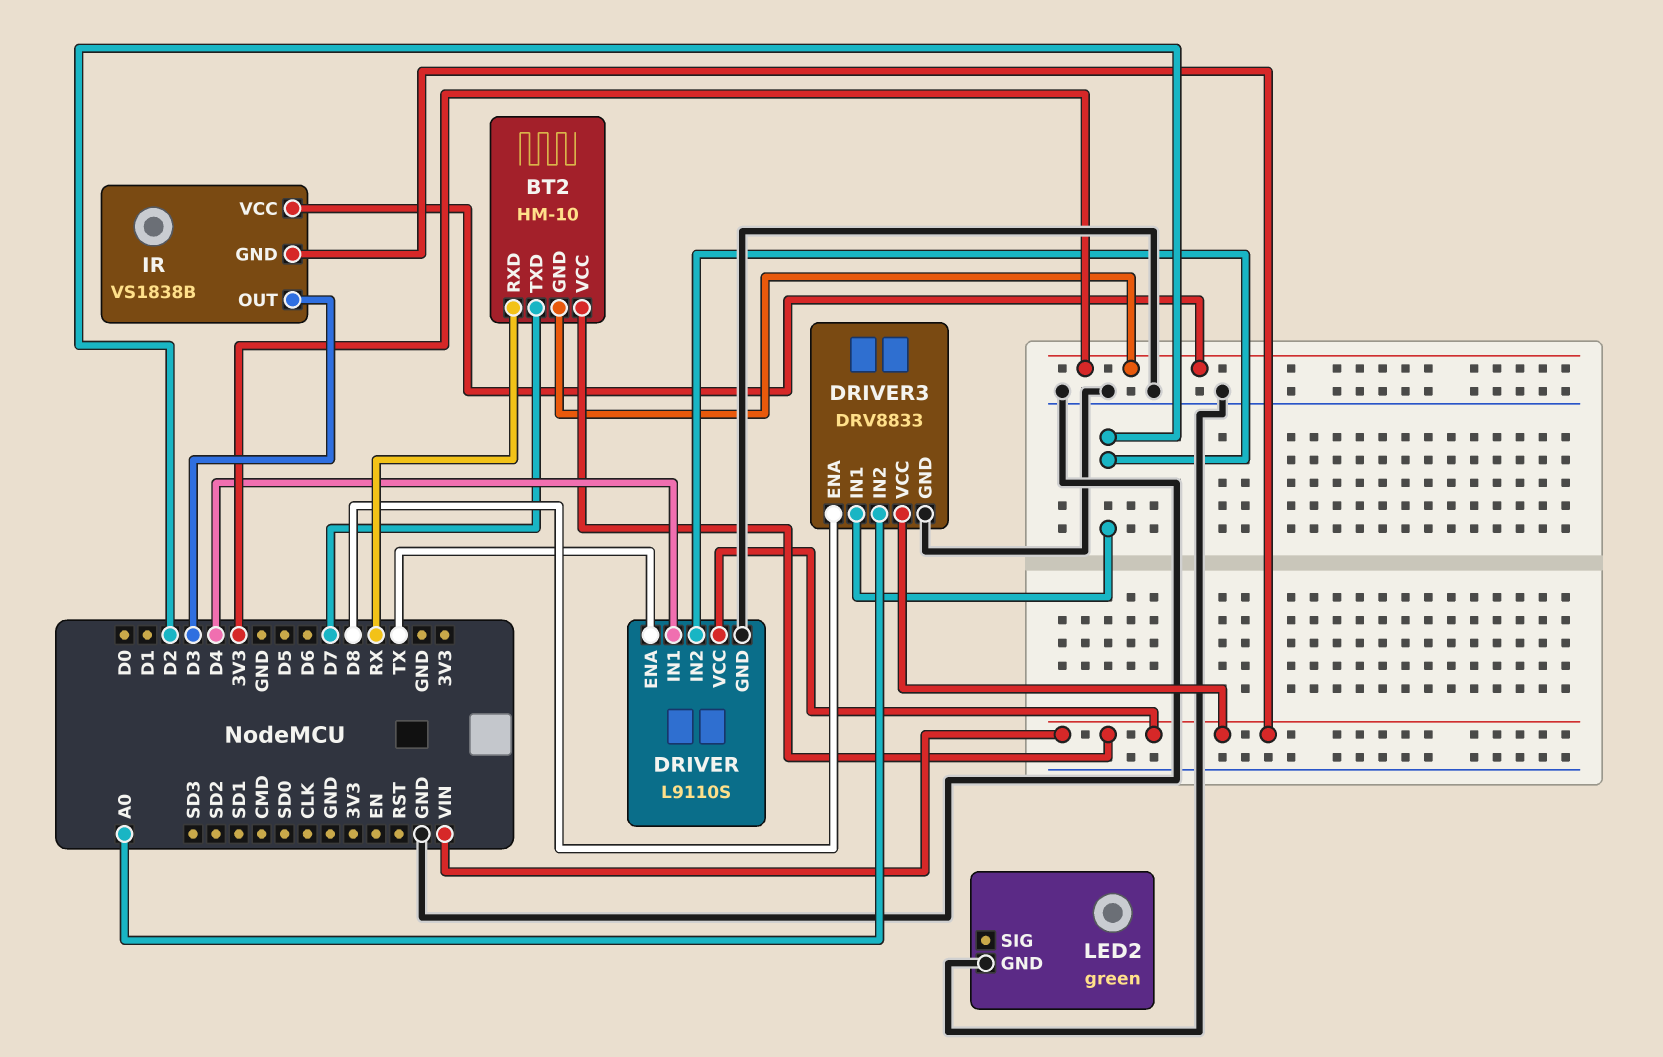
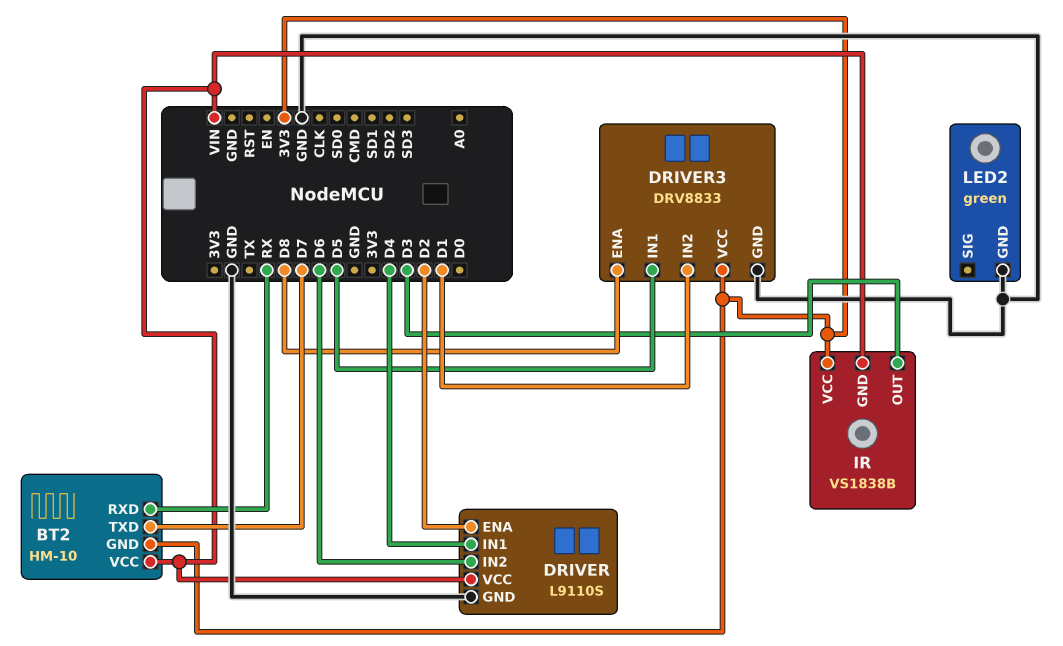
DRIVER pin ENA: TX -> D2
DRIVER pin IN2: D2 -> D6
DRIVER3 pin IN1: D2 -> D5
DRIVER3 pin IN2: A0 -> D1
DRIVER3 pin VCC: VIN -> 3V3

